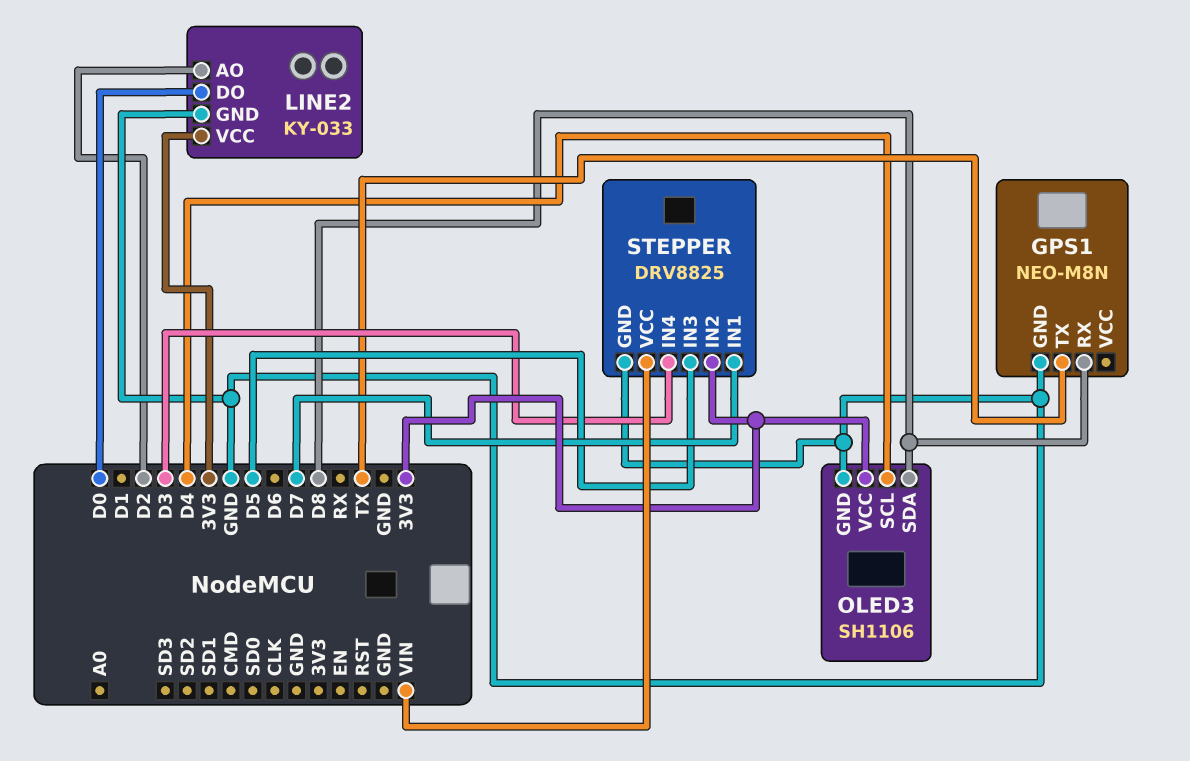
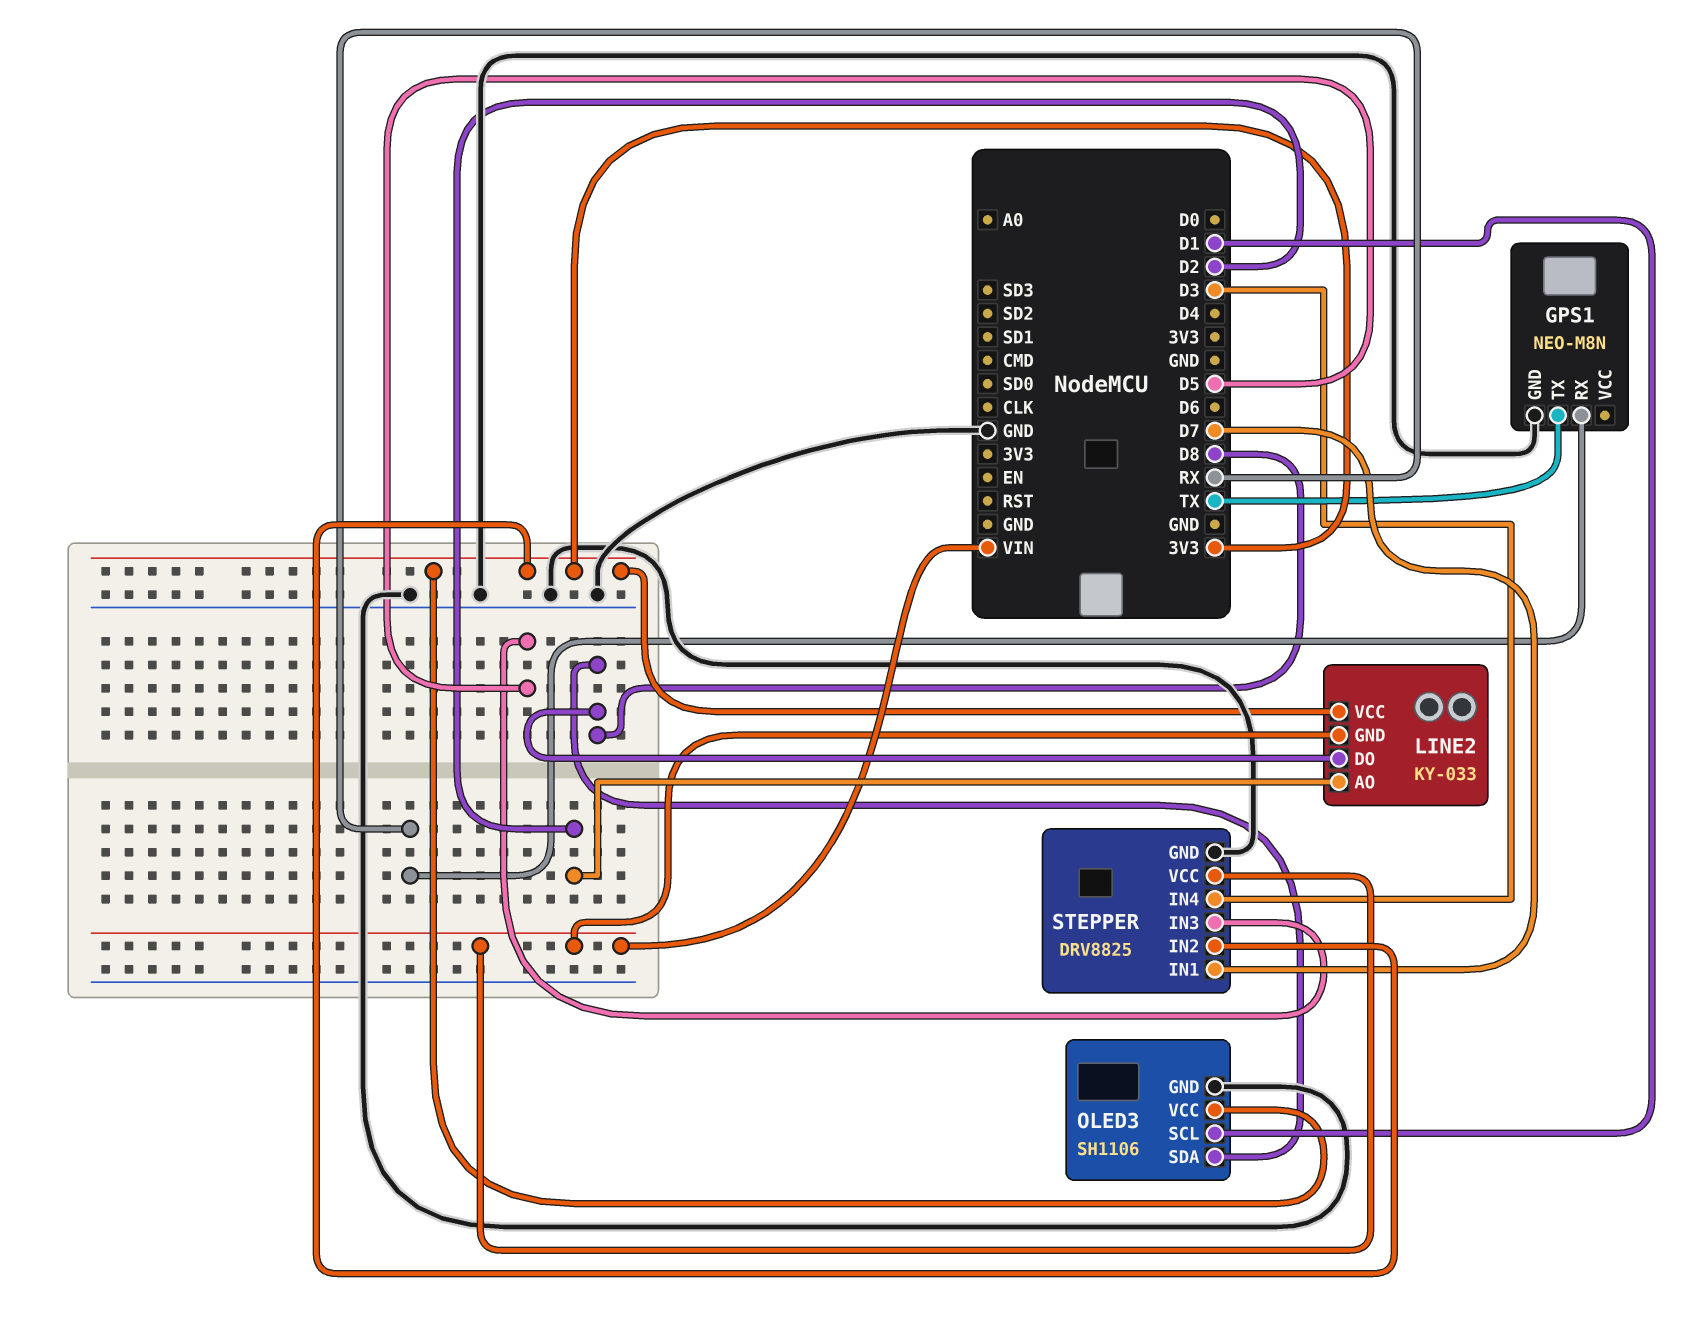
GPS1 pin RX: D8 -> RX
LINE2 pin DO: D0 -> D8
LINE2 pin GND: GND -> VIN
OLED3 pin SCL: D4 -> D1

